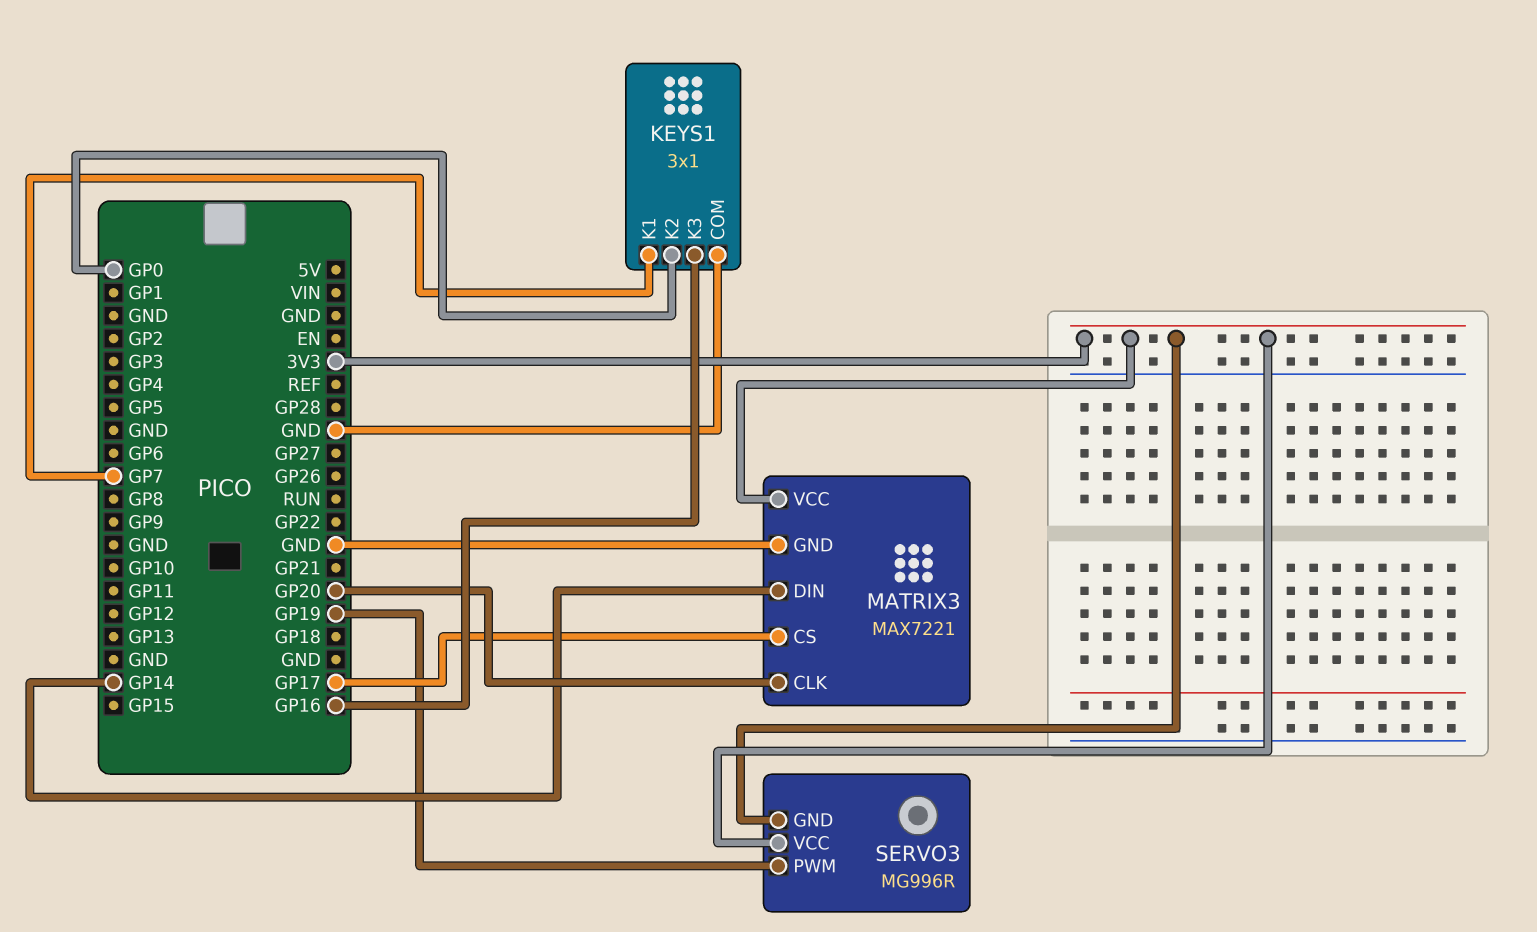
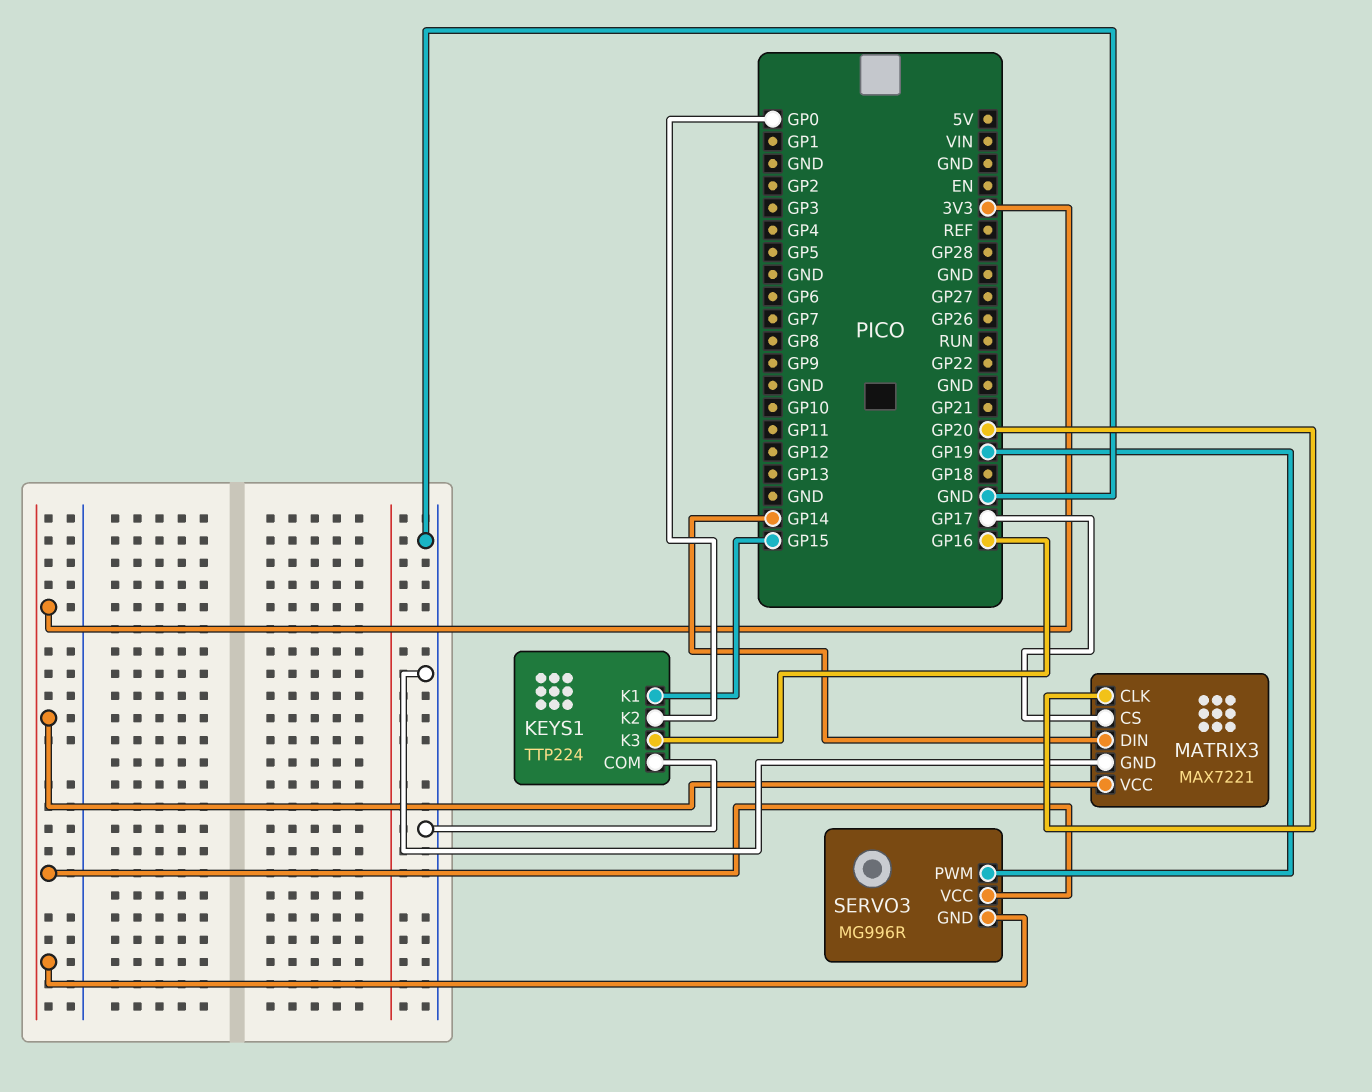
KEYS1: 3x1 -> TTP224
KEYS1 pin K1: GP7 -> GP15

